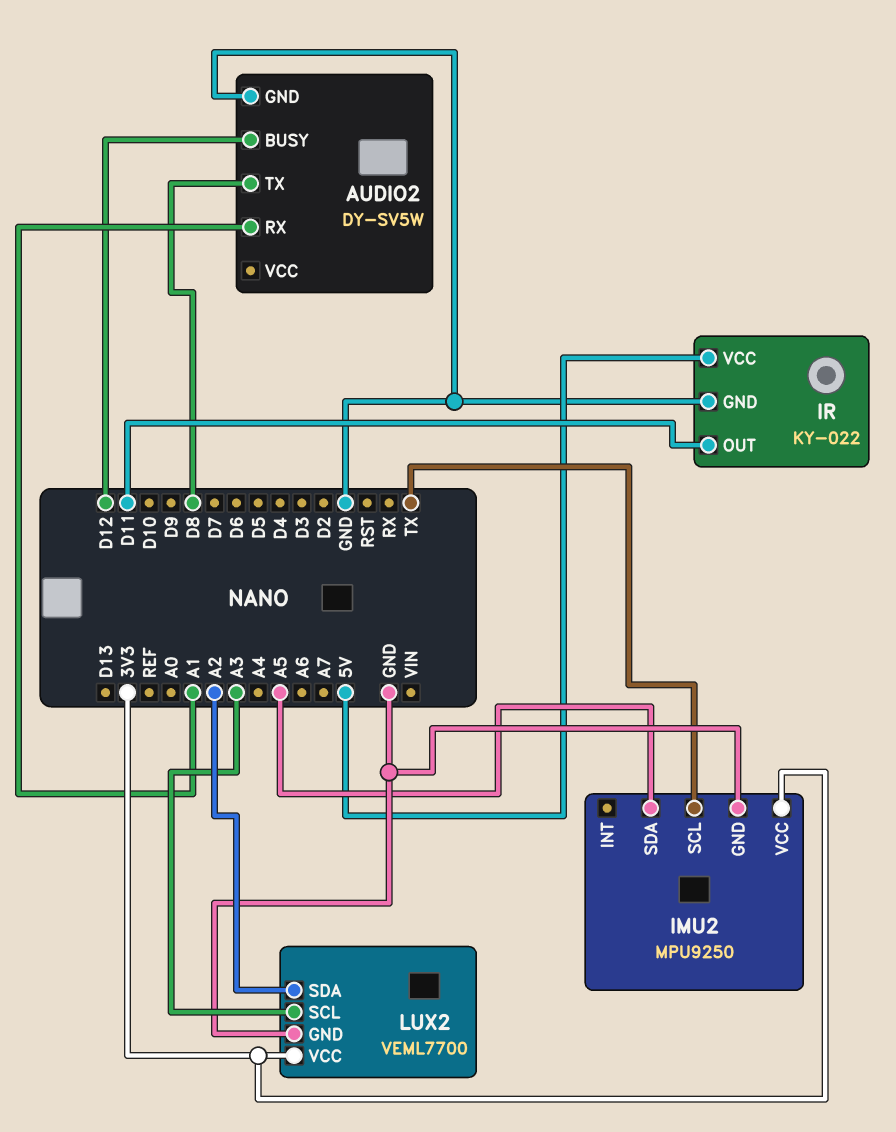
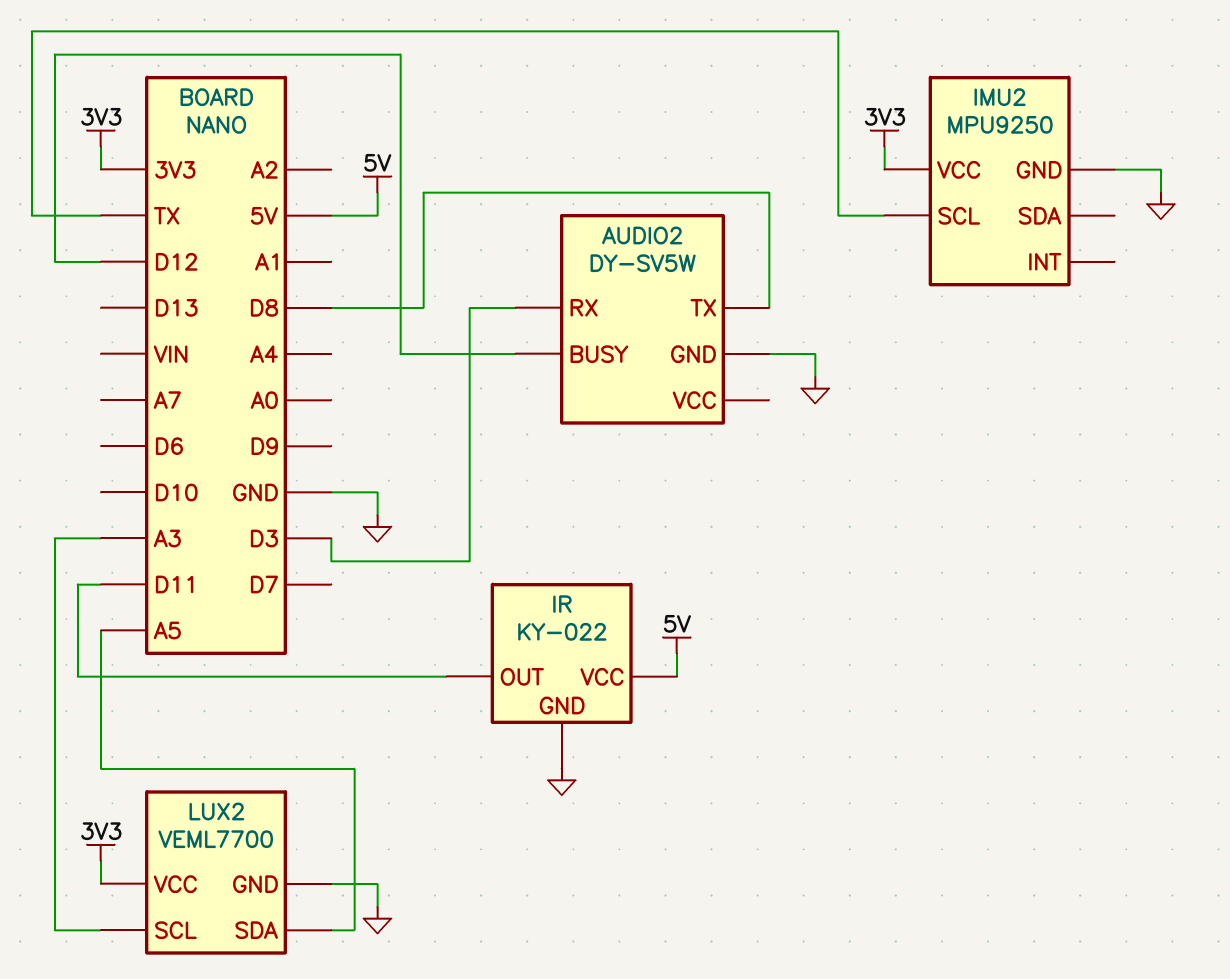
AUDIO2 pin RX: A1 -> D3
IMU2 pin SDA: A5 -> none
LUX2 pin SDA: A2 -> A5

